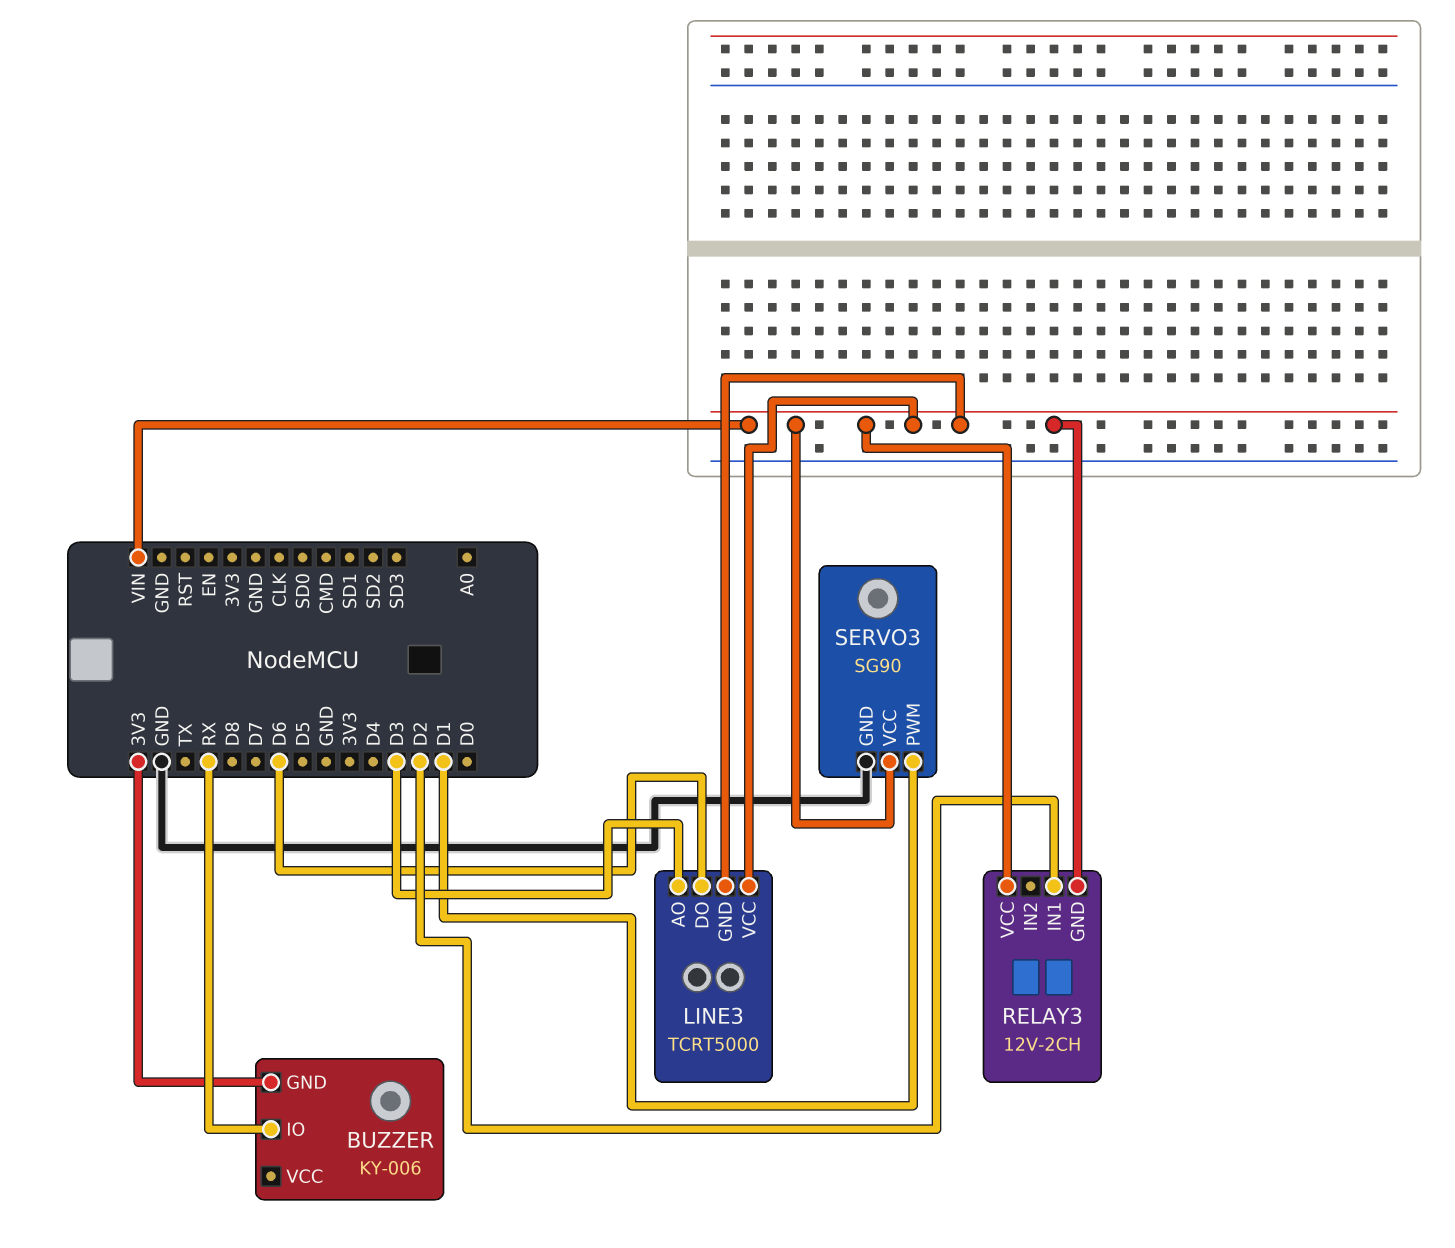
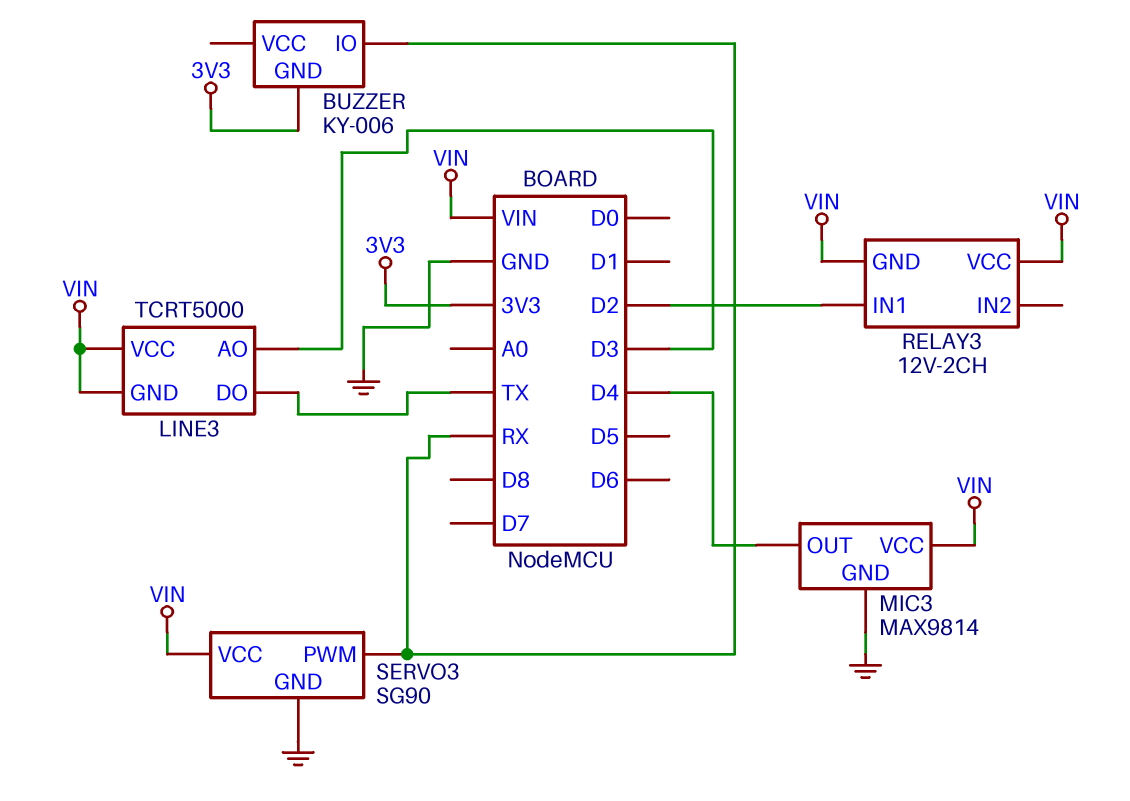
LINE3 pin DO: D6 -> TX
MIC3: none -> MAX9814
MIC3 pin GND: none -> GND
MIC3 pin OUT: none -> D4
MIC3 pin VCC: none -> VIN
SERVO3 pin PWM: D1 -> RX

